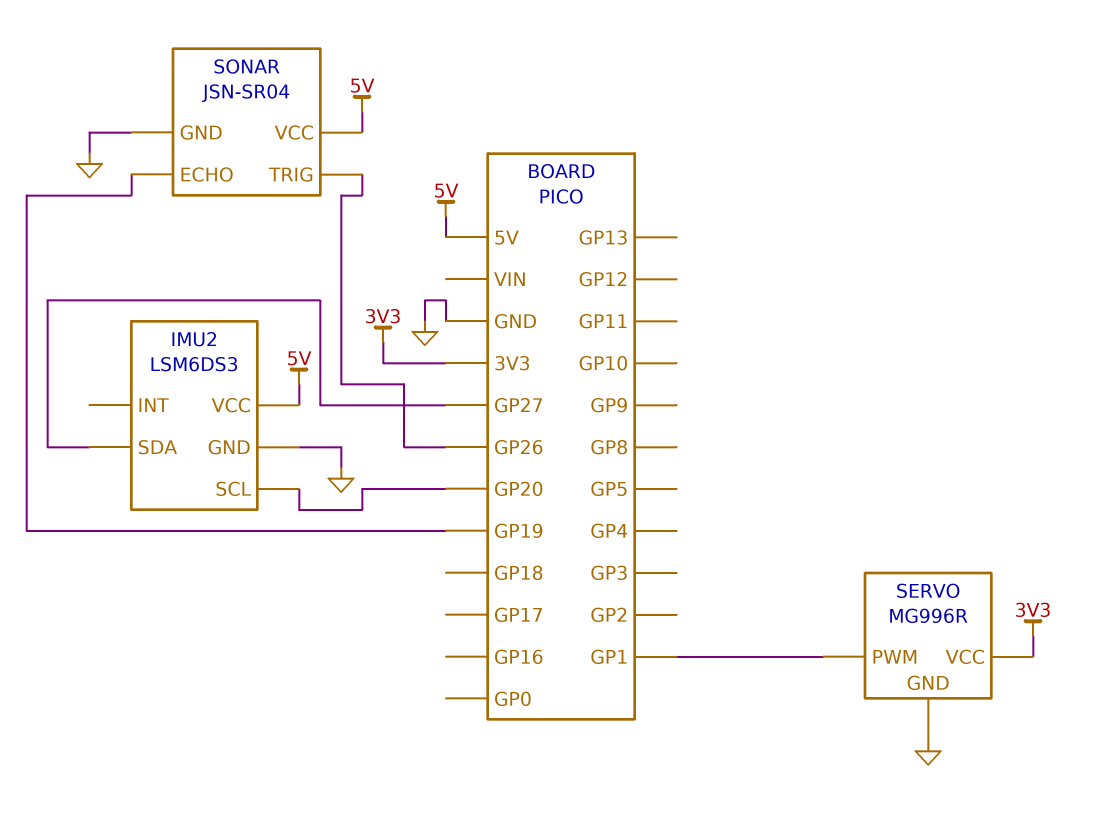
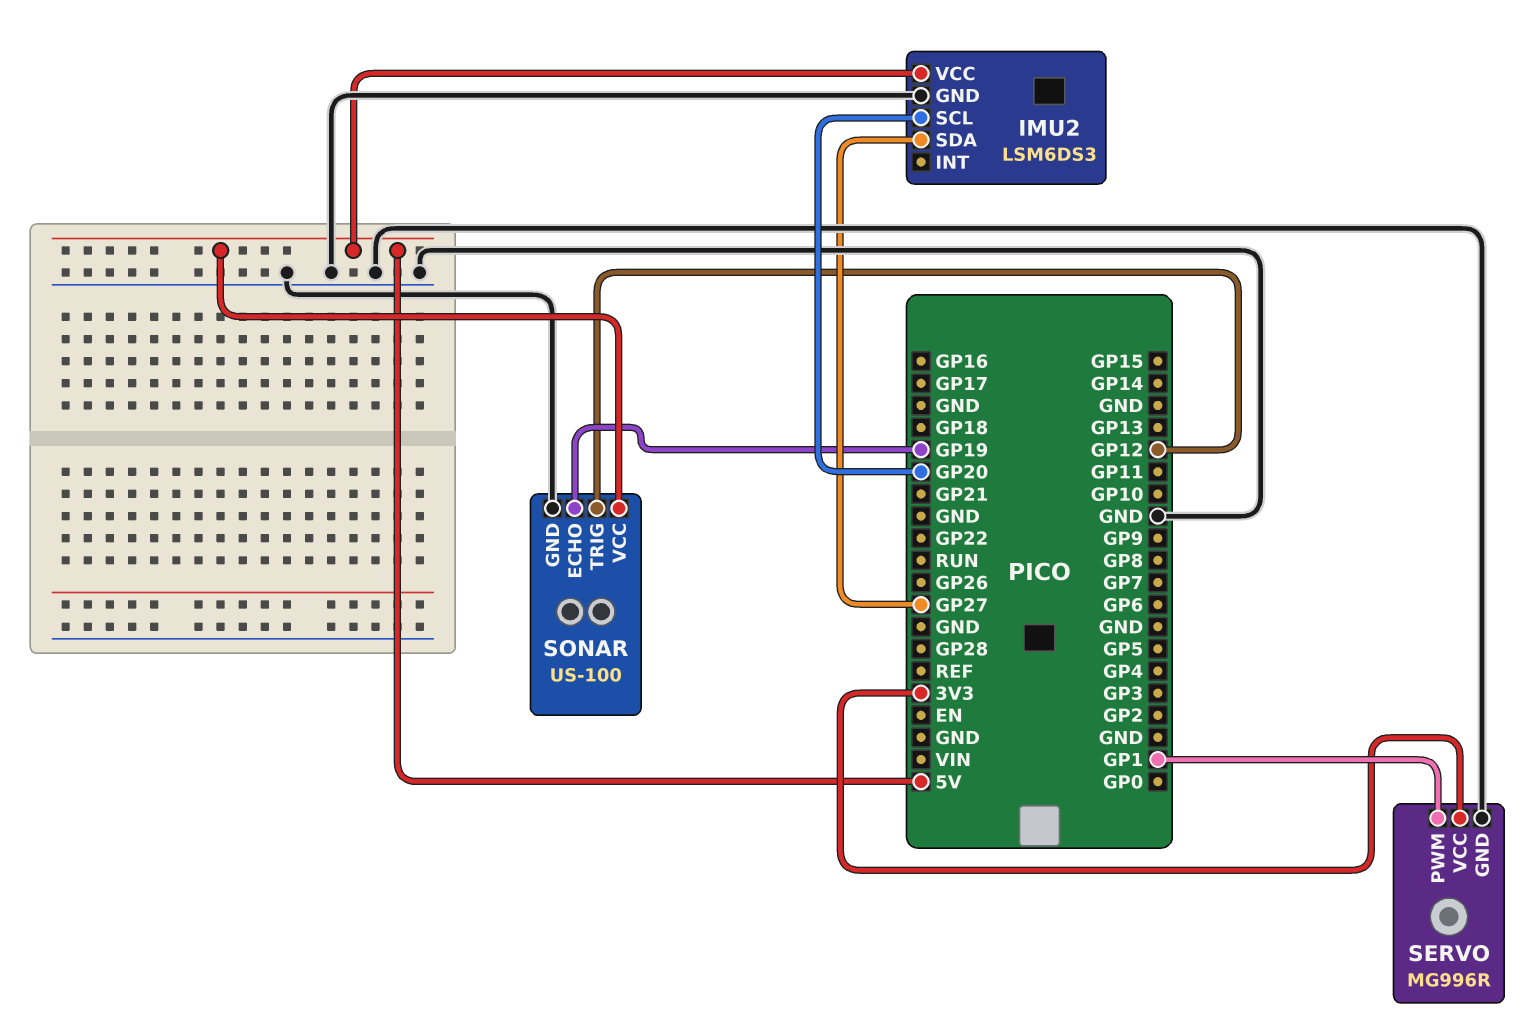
SONAR: JSN-SR04 -> US-100
SONAR pin TRIG: GP26 -> GP12

